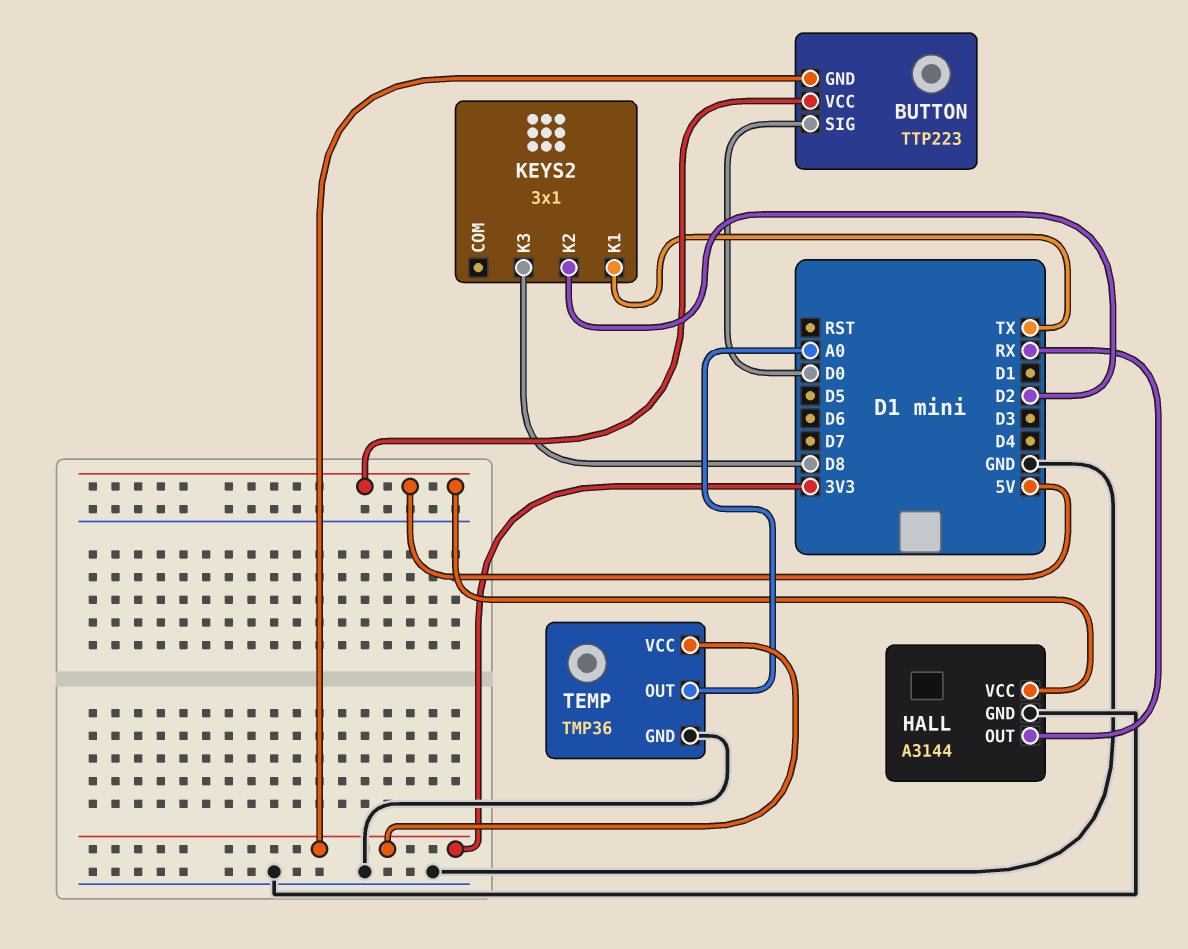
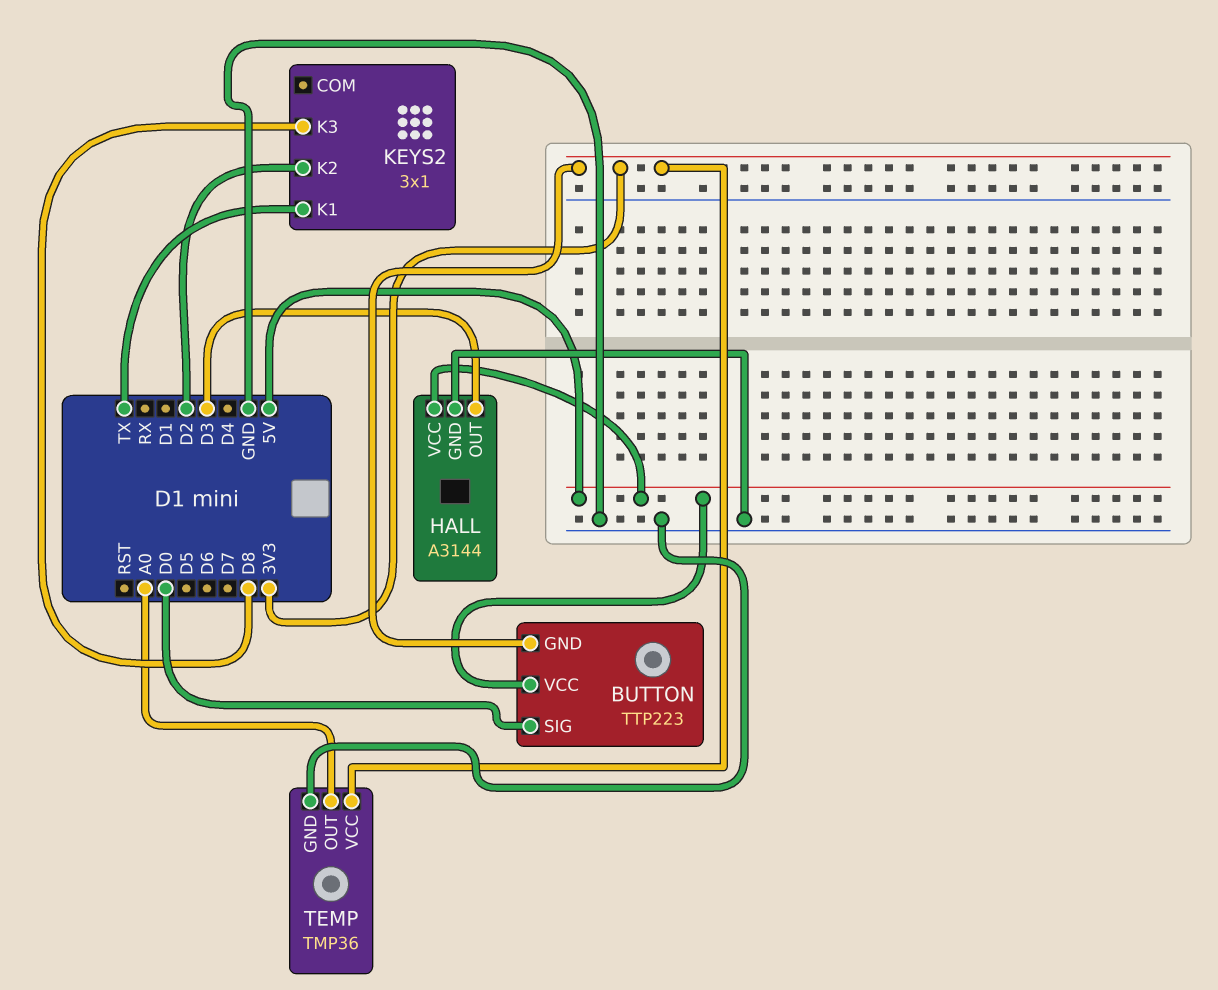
HALL pin OUT: RX -> D3

